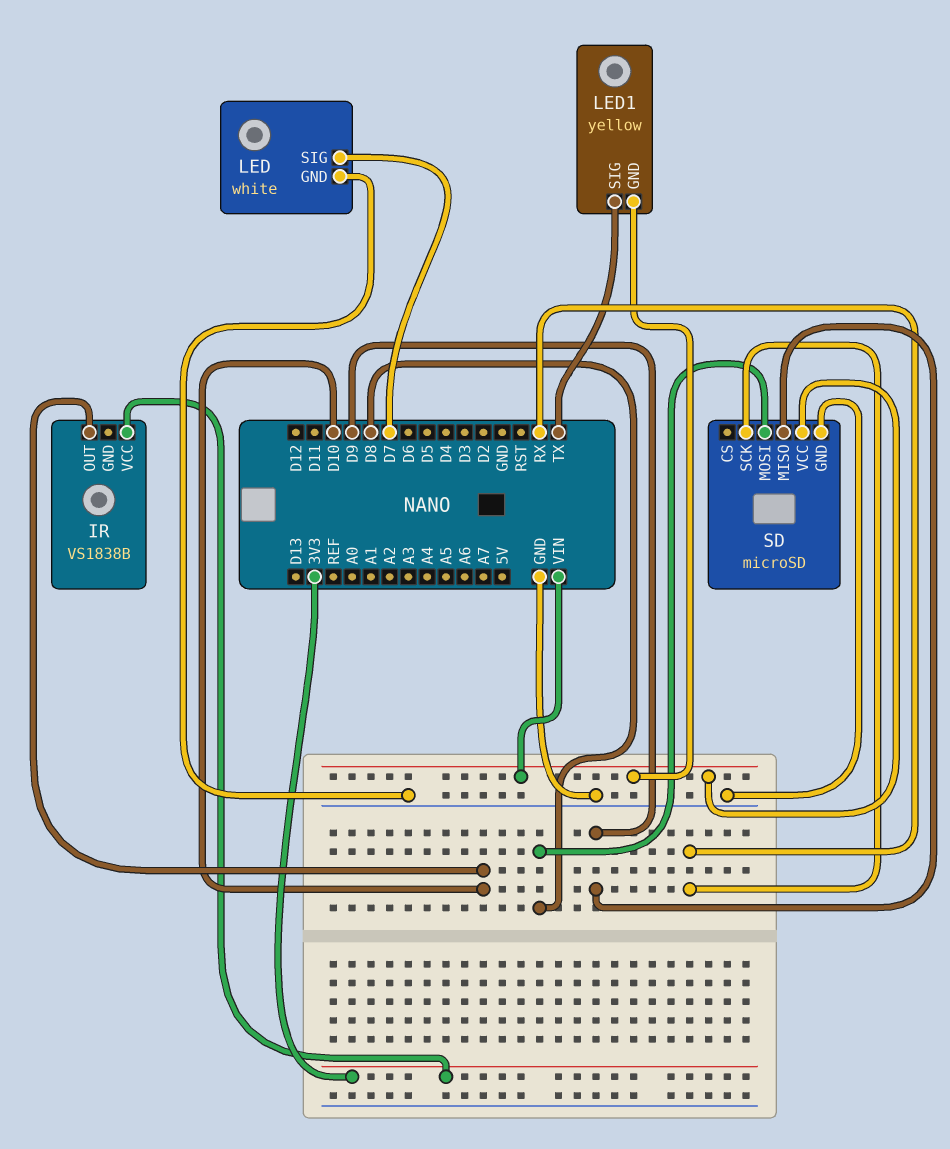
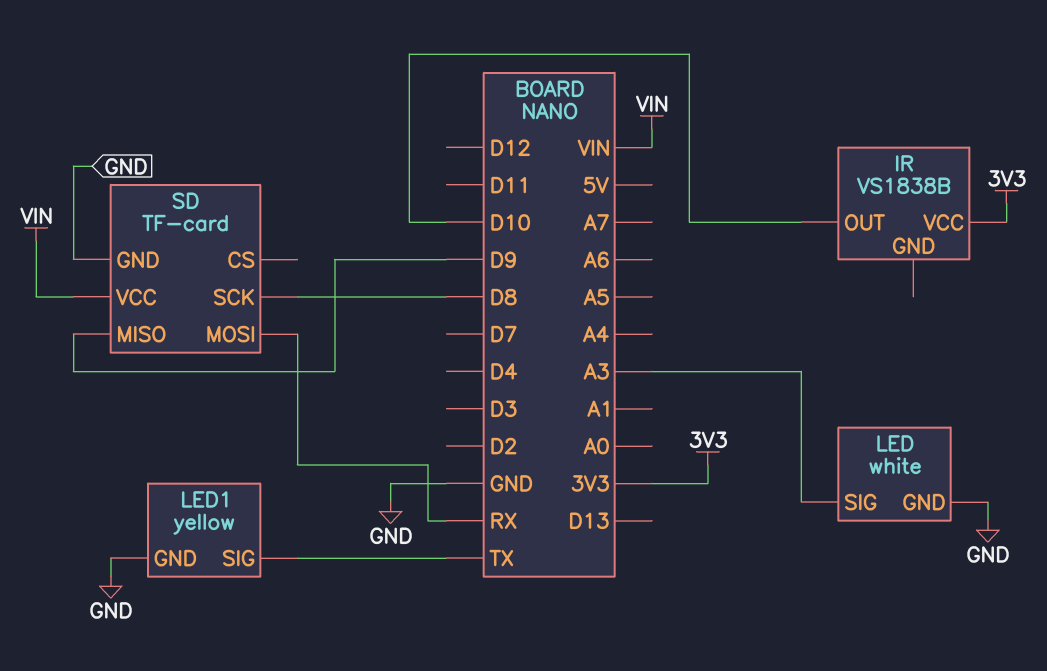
LED pin SIG: D7 -> A3
LED1 pin GND: VIN -> GND
SD: microSD -> TF-card
SD pin MOSI: D8 -> RX
SD pin SCK: RX -> D8

